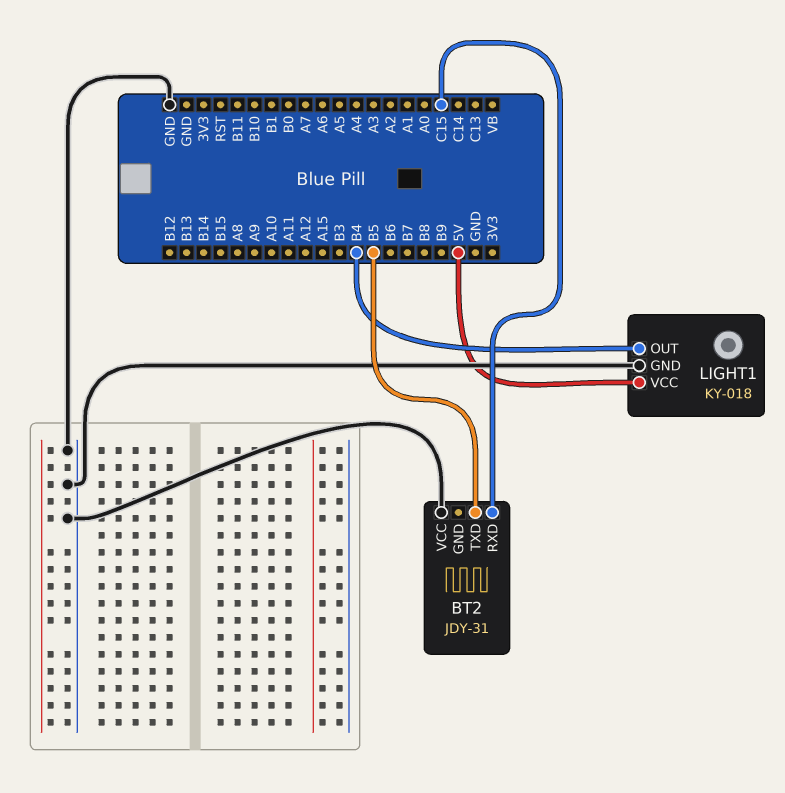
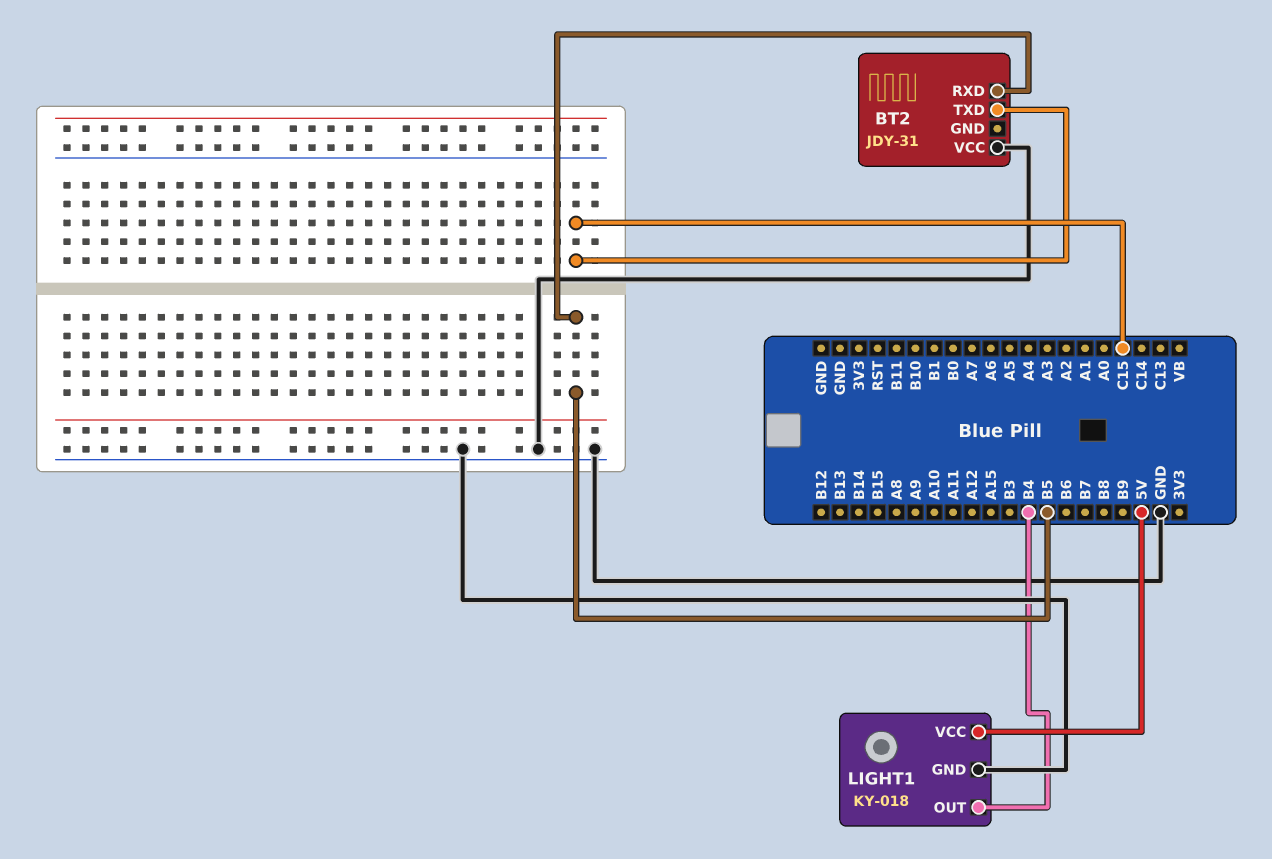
BT2 pin RXD: C15 -> B5
BT2 pin TXD: B5 -> C15

